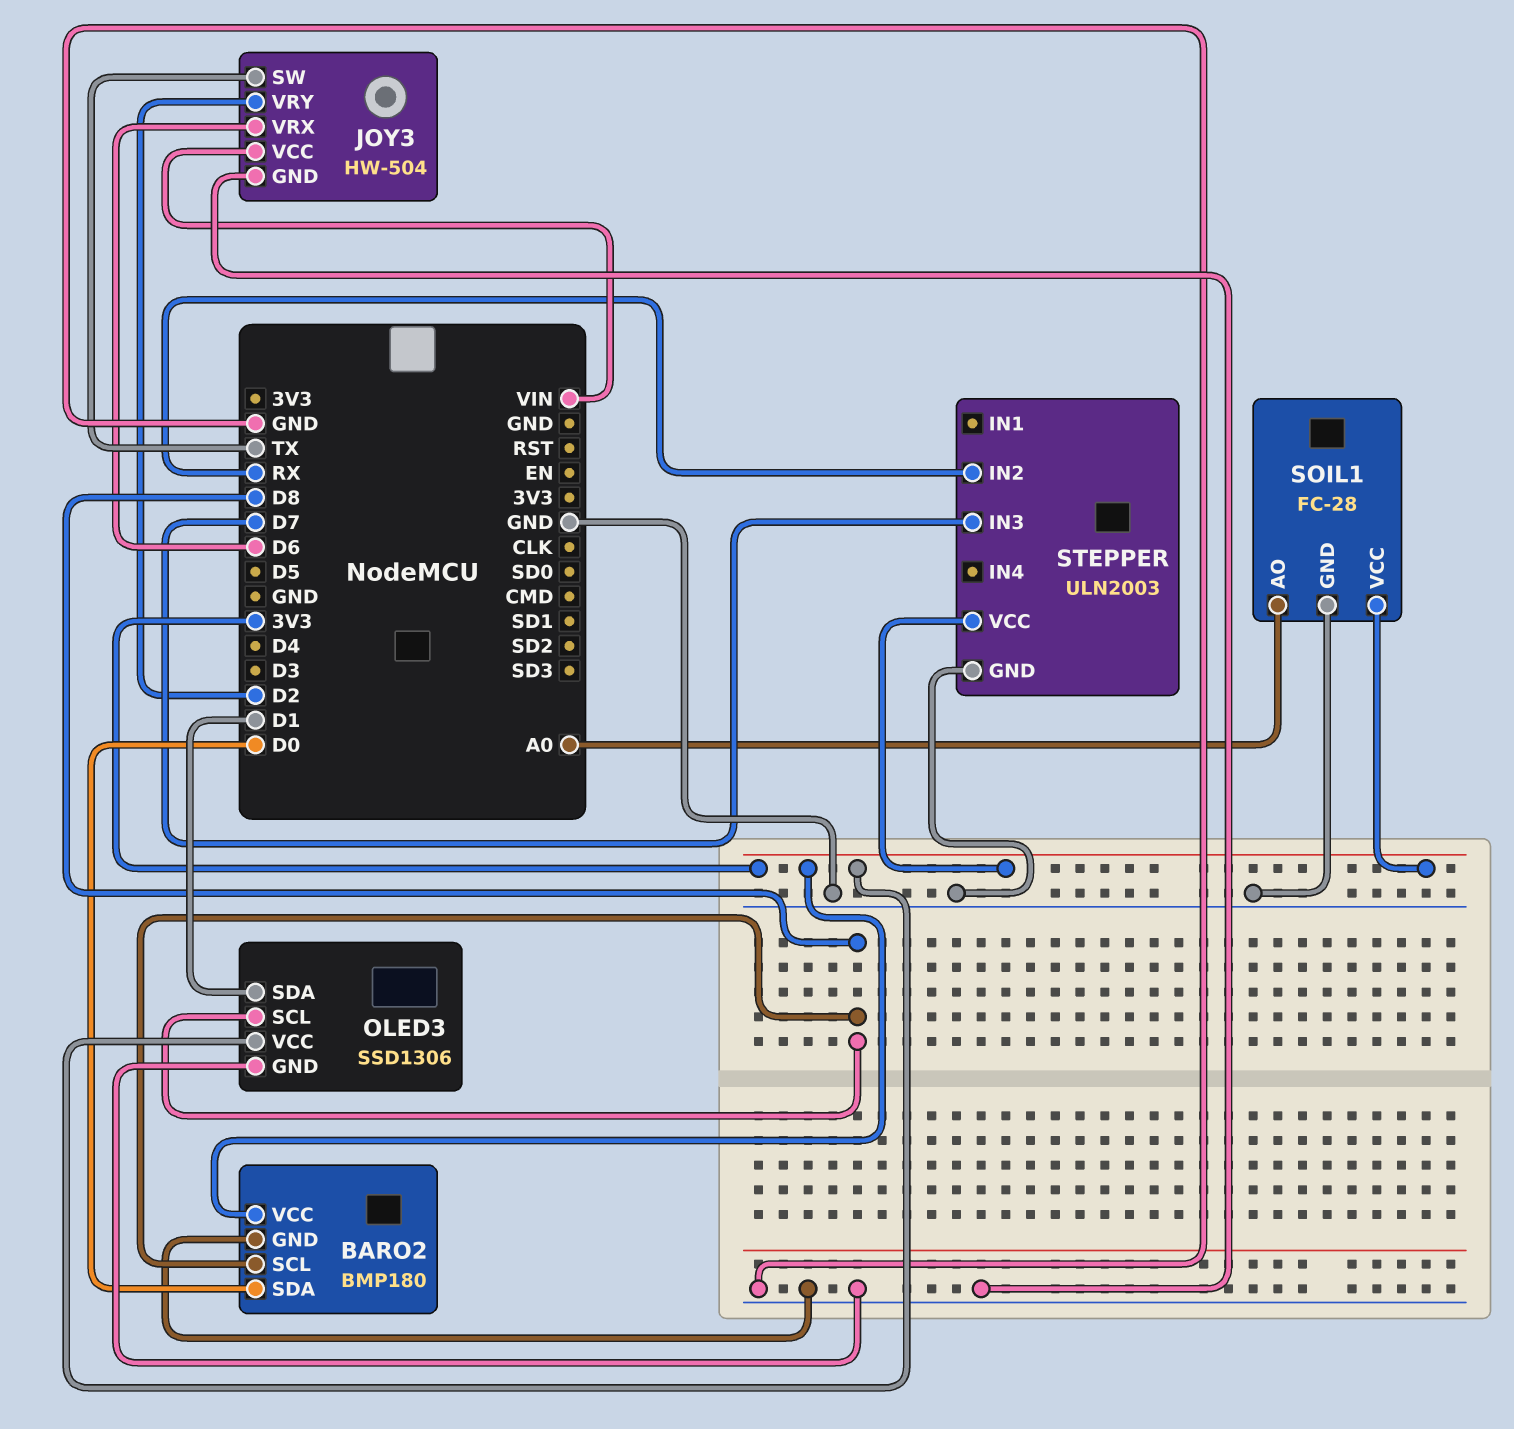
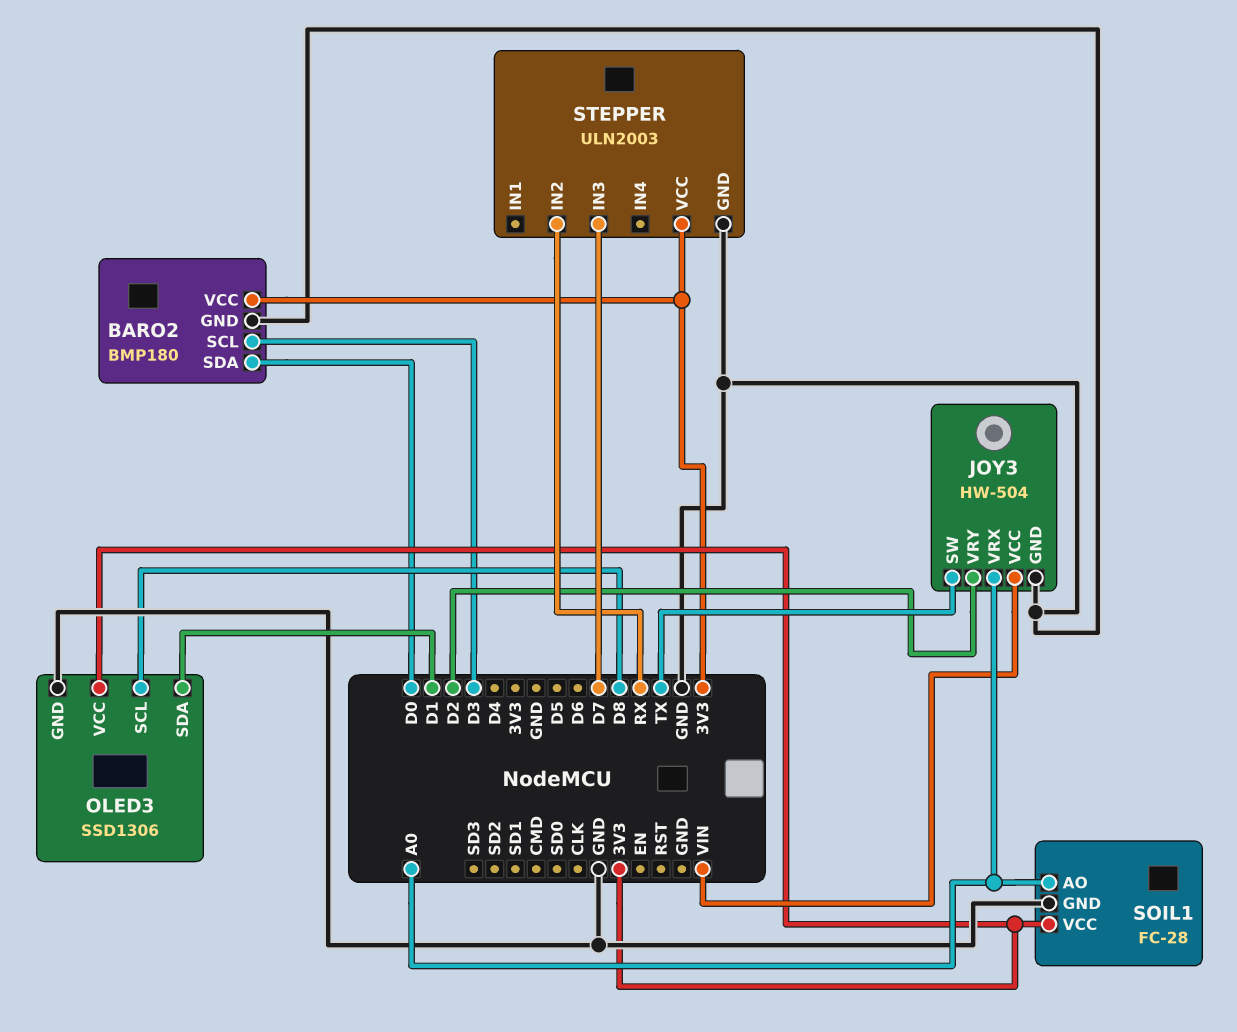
BARO2 pin SCL: D8 -> D3
JOY3 pin VRX: D6 -> A0

